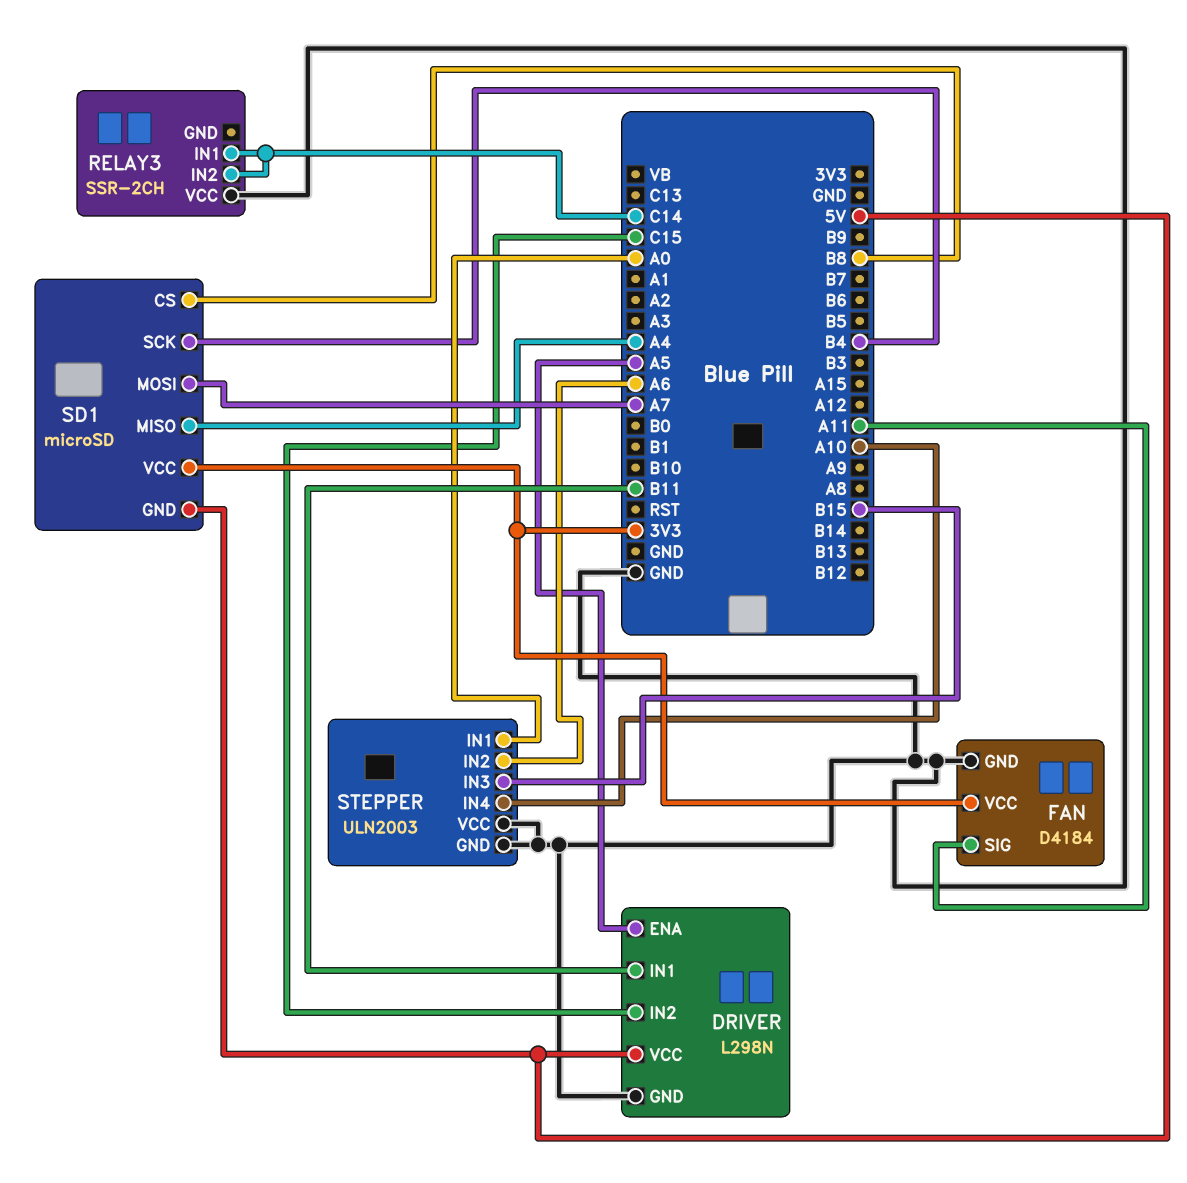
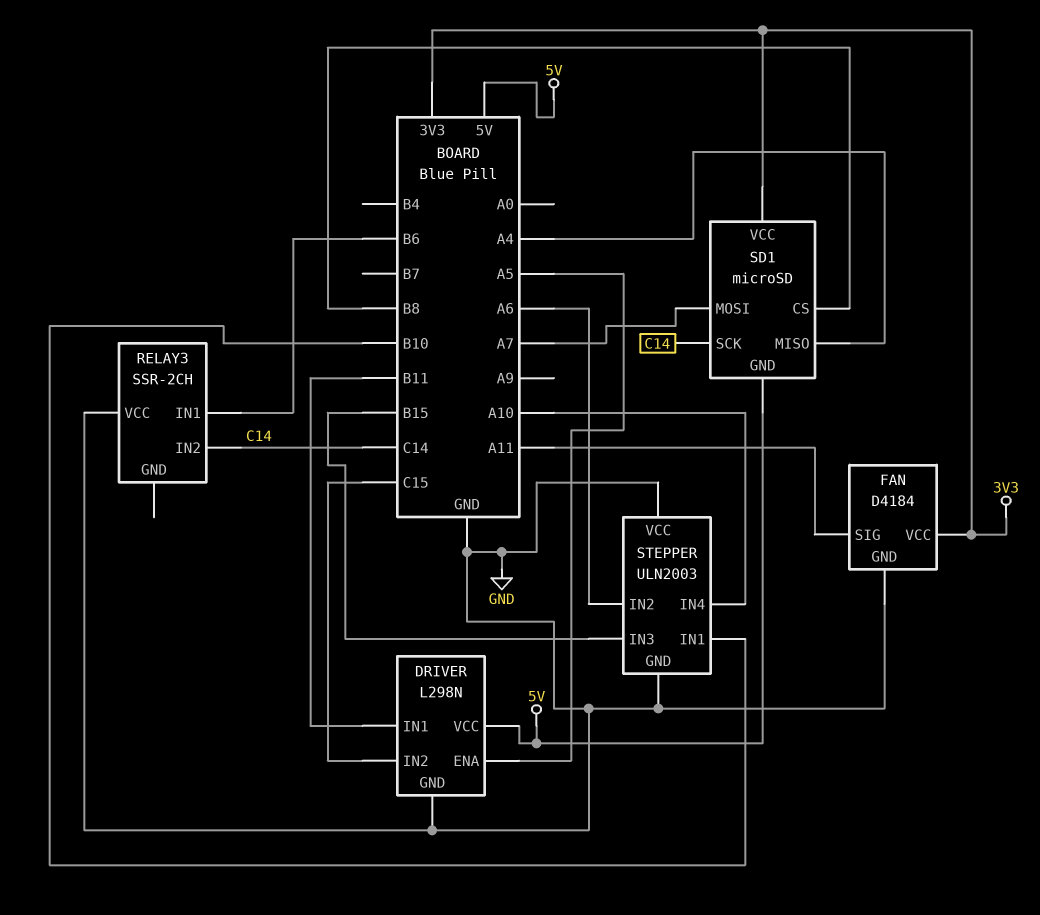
RELAY3 pin IN1: C14 -> B6
SD1 pin SCK: B4 -> C14
STEPPER pin IN1: A0 -> B10

